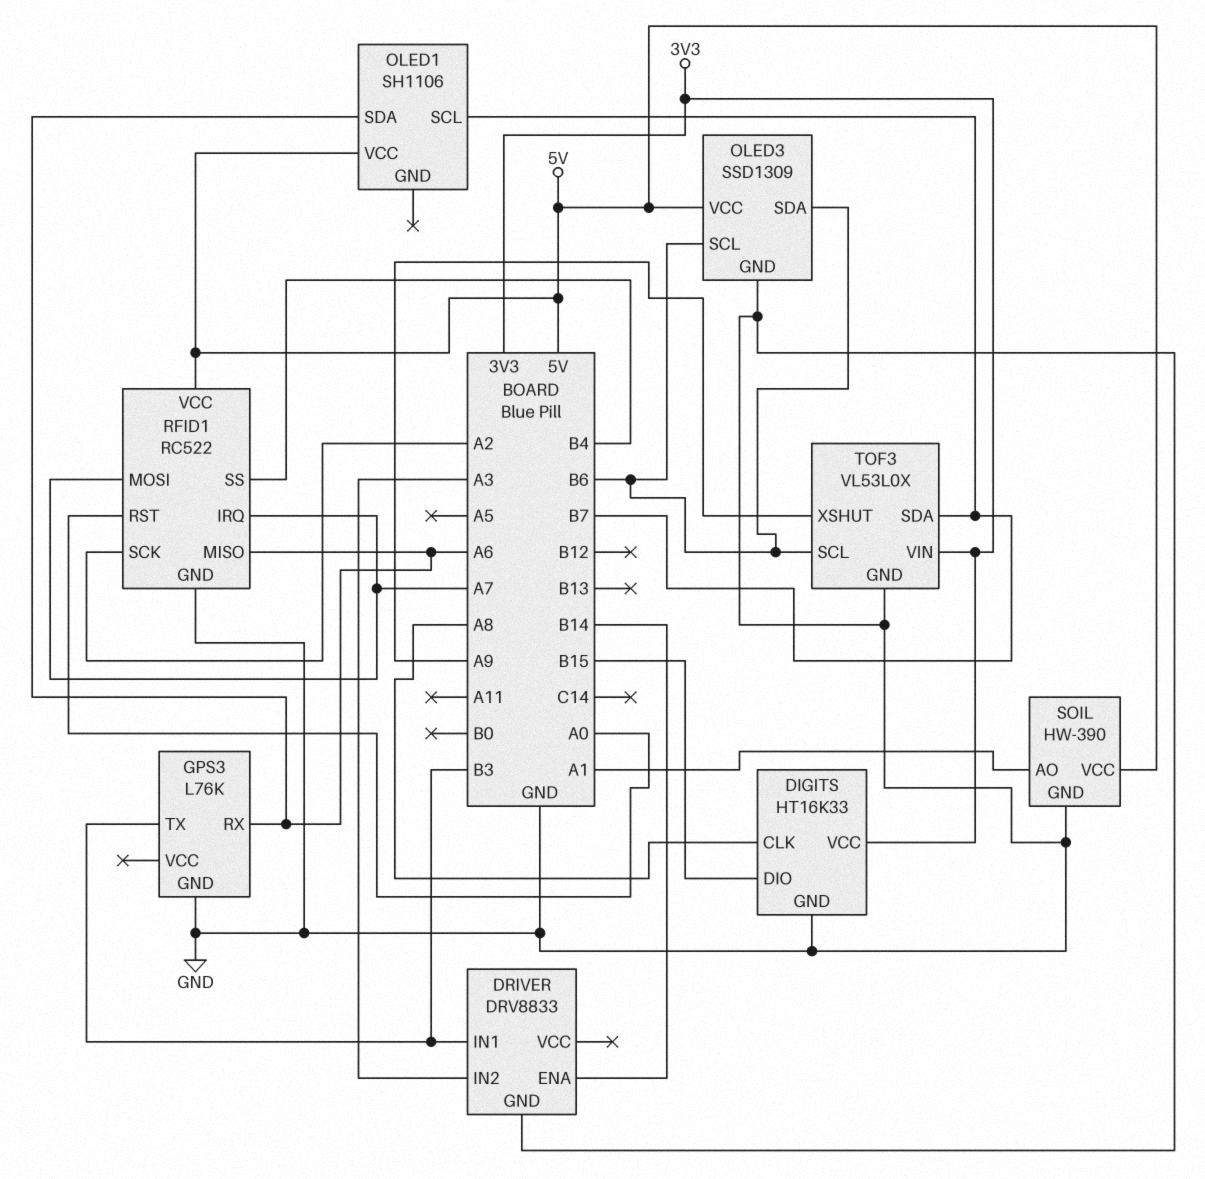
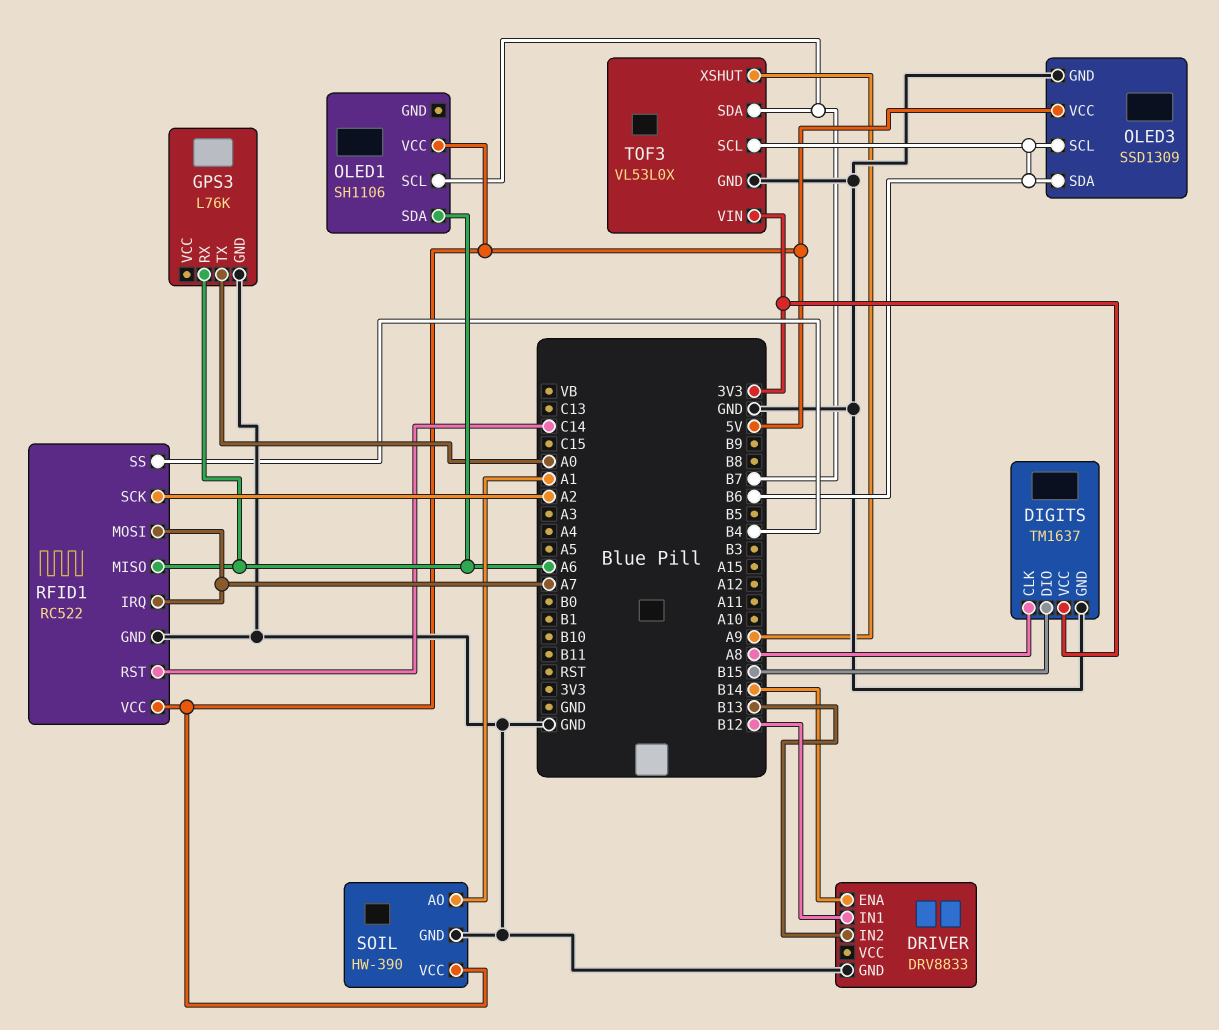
DIGITS: HT16K33 -> TM1637
DRIVER pin IN1: B3 -> B12
DRIVER pin IN2: A3 -> B13
GPS3 pin TX: B3 -> A0
RFID1 pin RST: A0 -> C14

